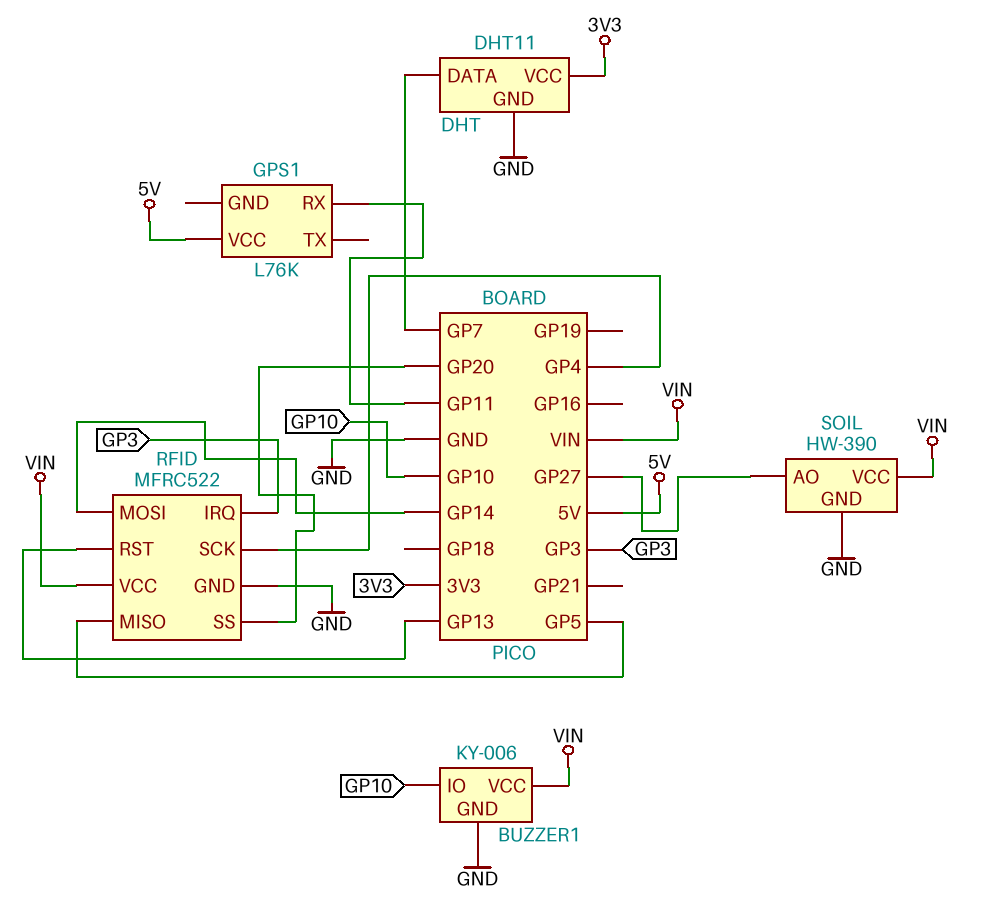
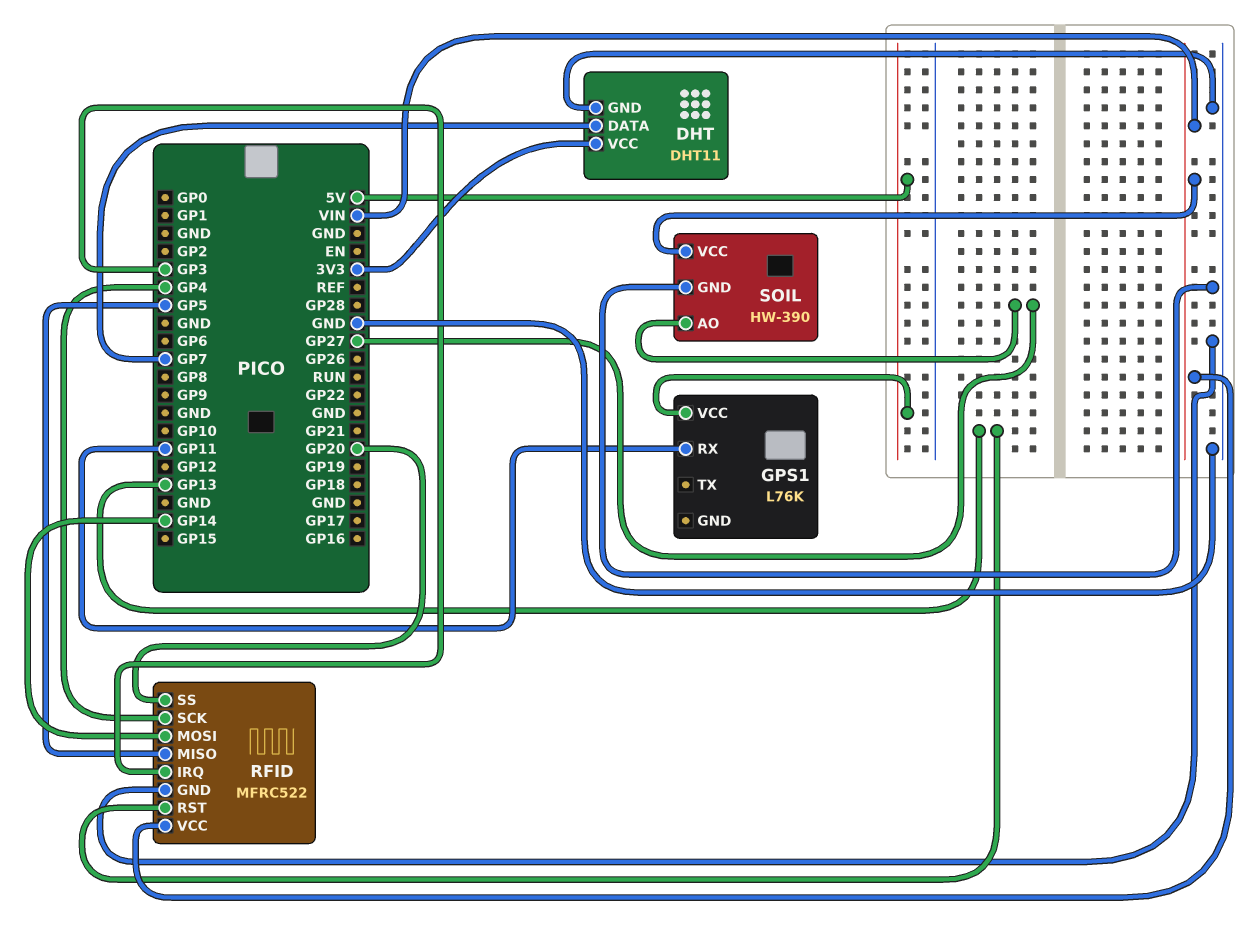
BUZZER1: KY-006 -> none
BUZZER1 pin GND: GND -> none
BUZZER1 pin IO: GP10 -> none
BUZZER1 pin VCC: VIN -> none

